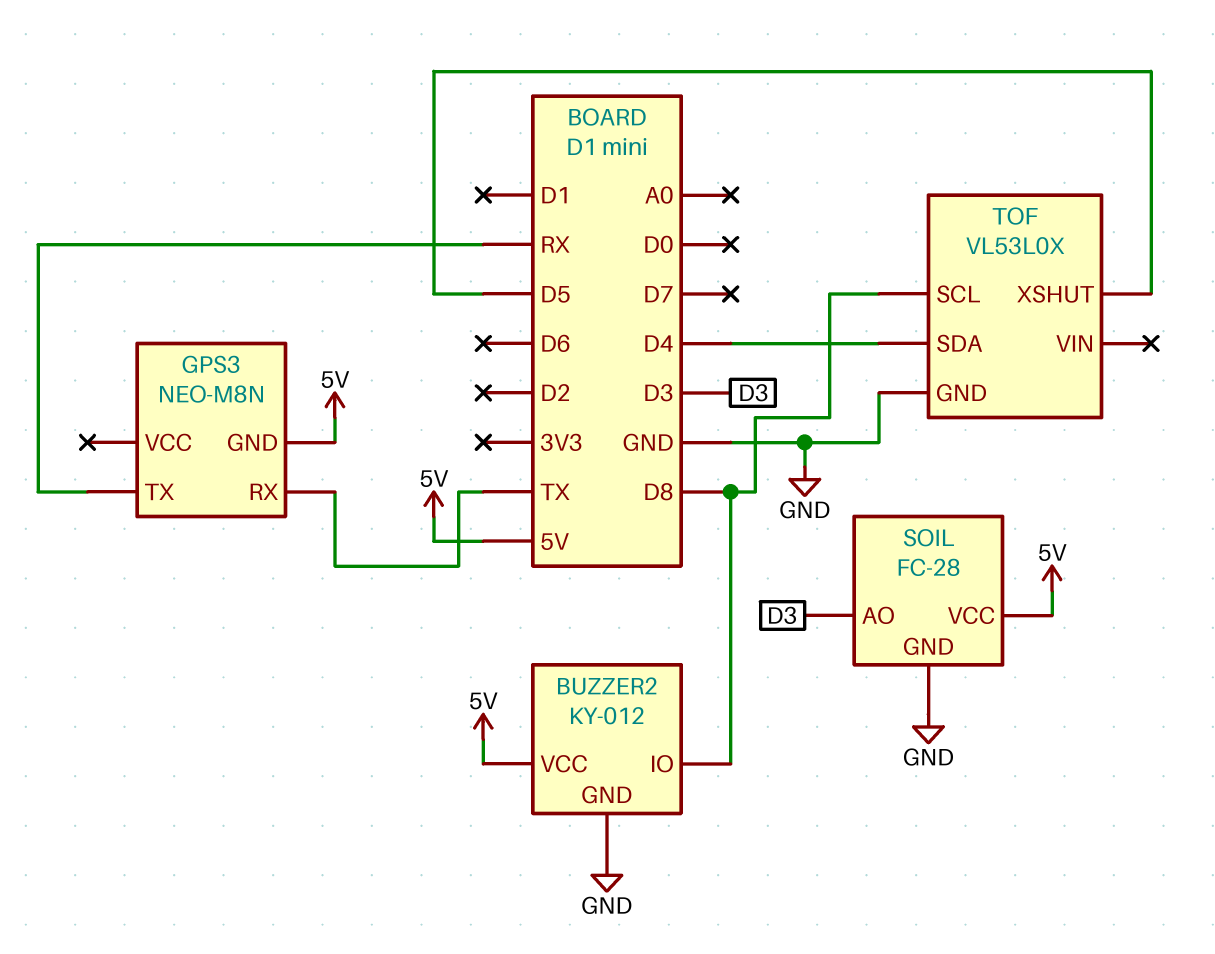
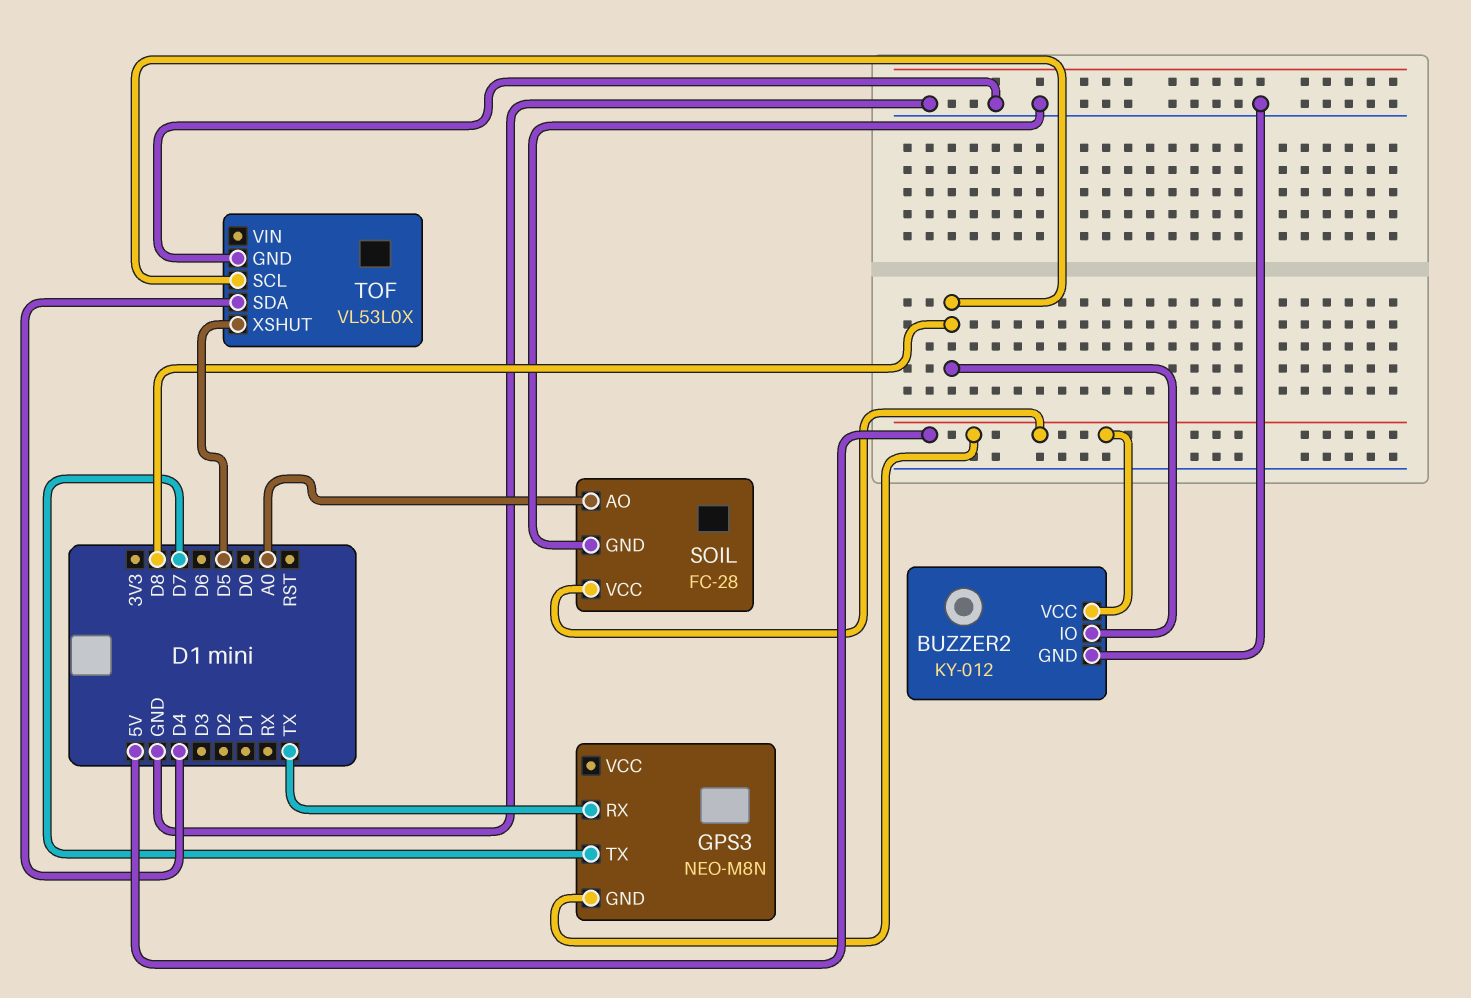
GPS3 pin TX: RX -> D7
SOIL pin AO: D3 -> A0

